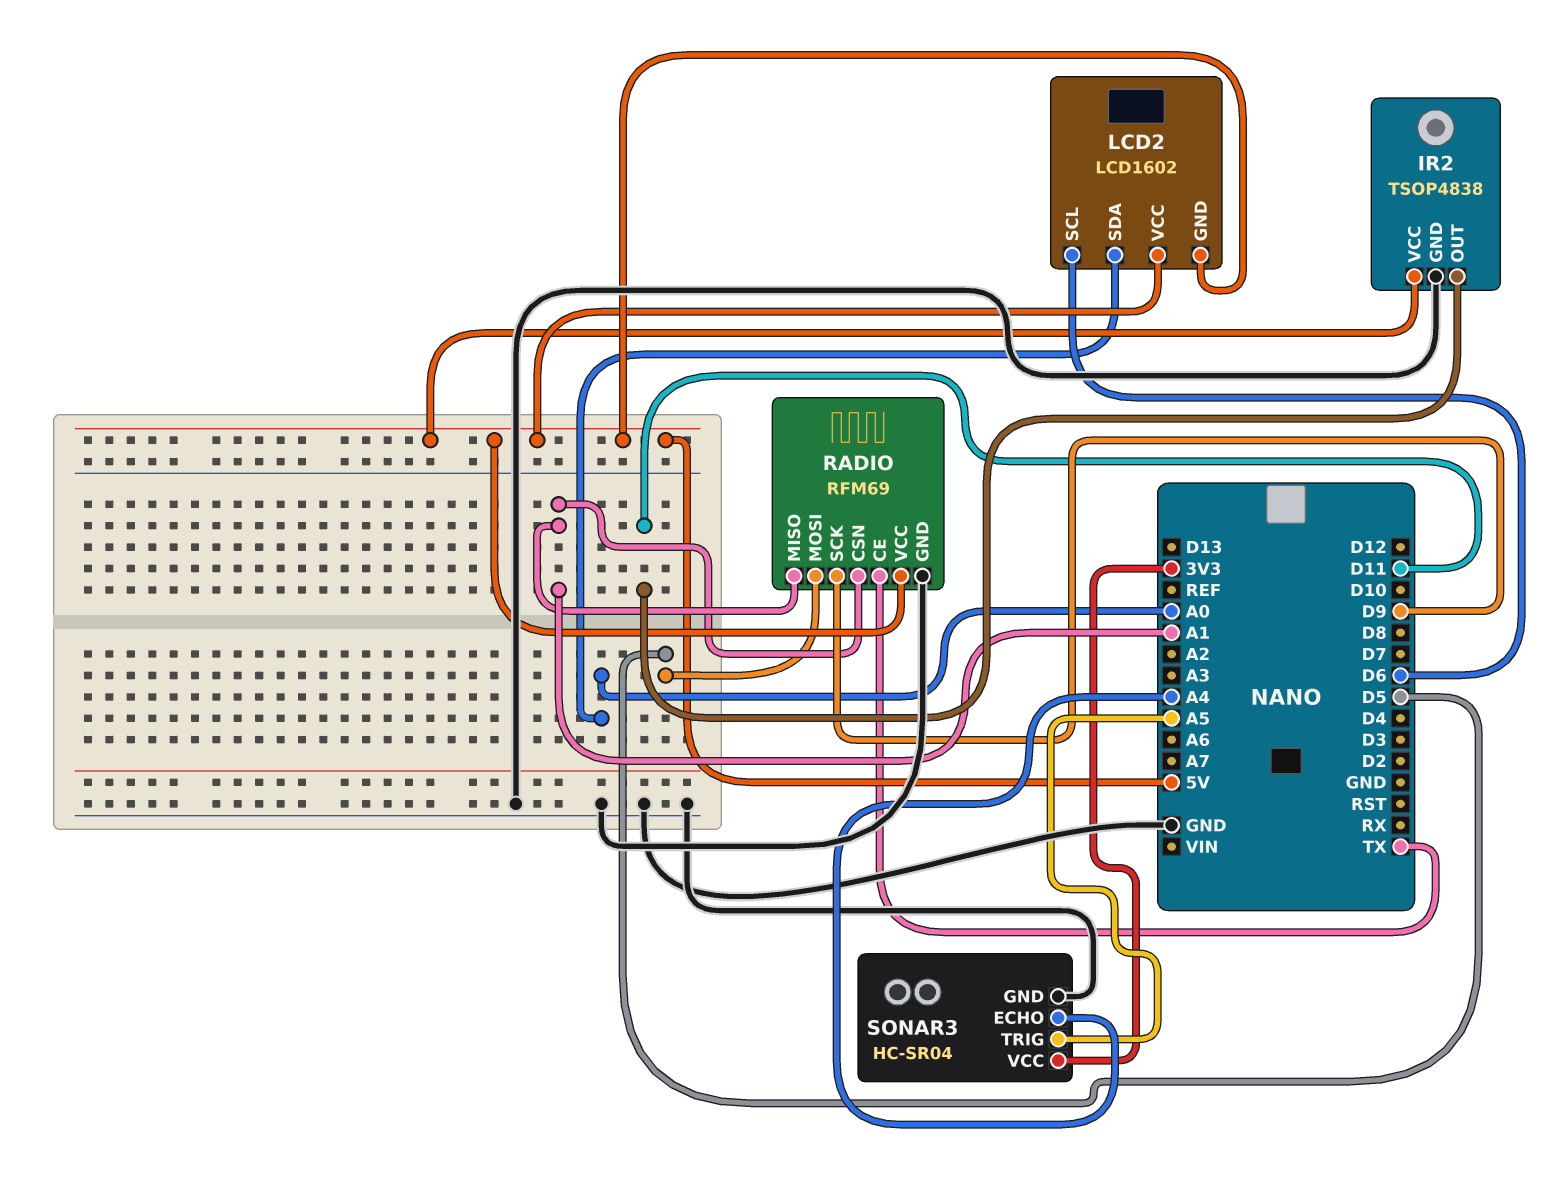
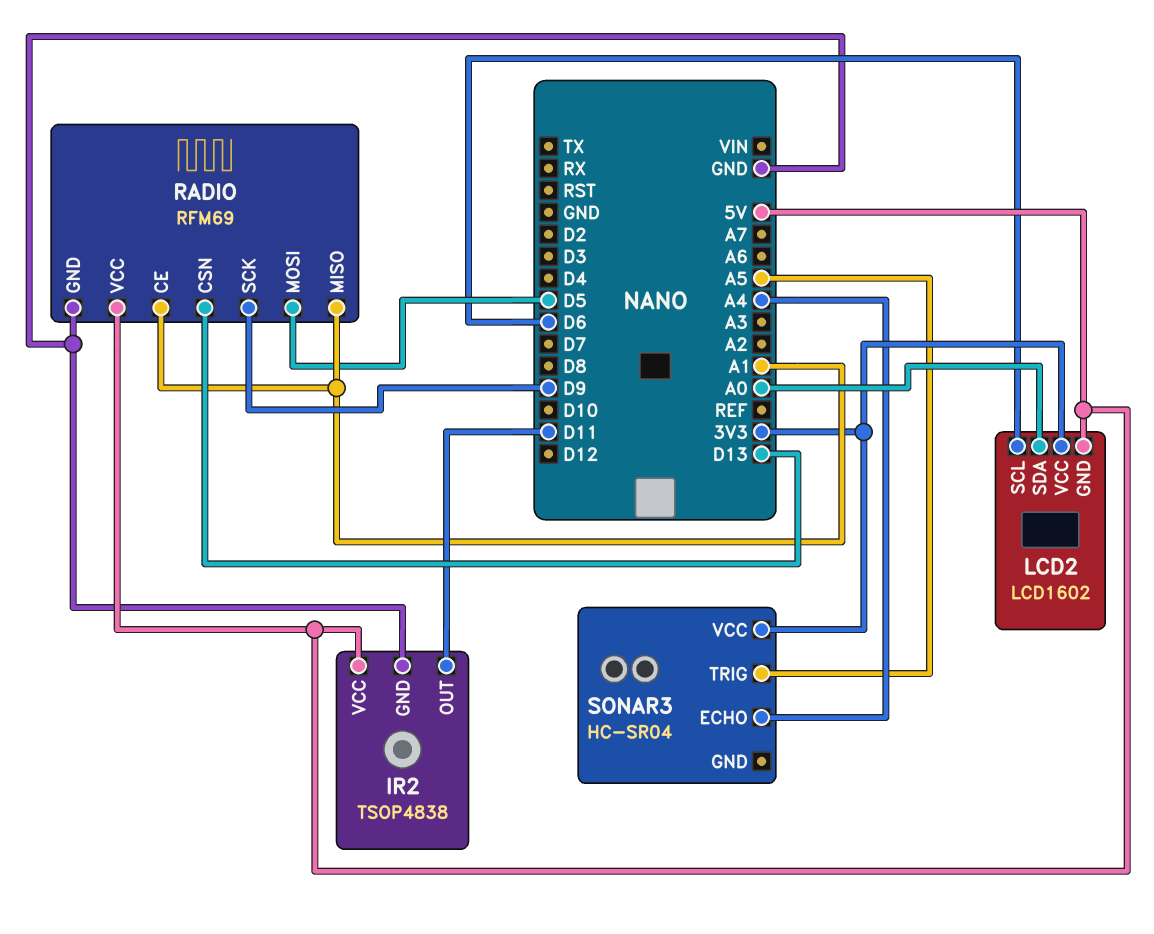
LCD2 pin VCC: 5V -> 3V3
RADIO pin CE: TX -> A1
RADIO pin CSN: A1 -> D13
SONAR3 pin GND: GND -> none

